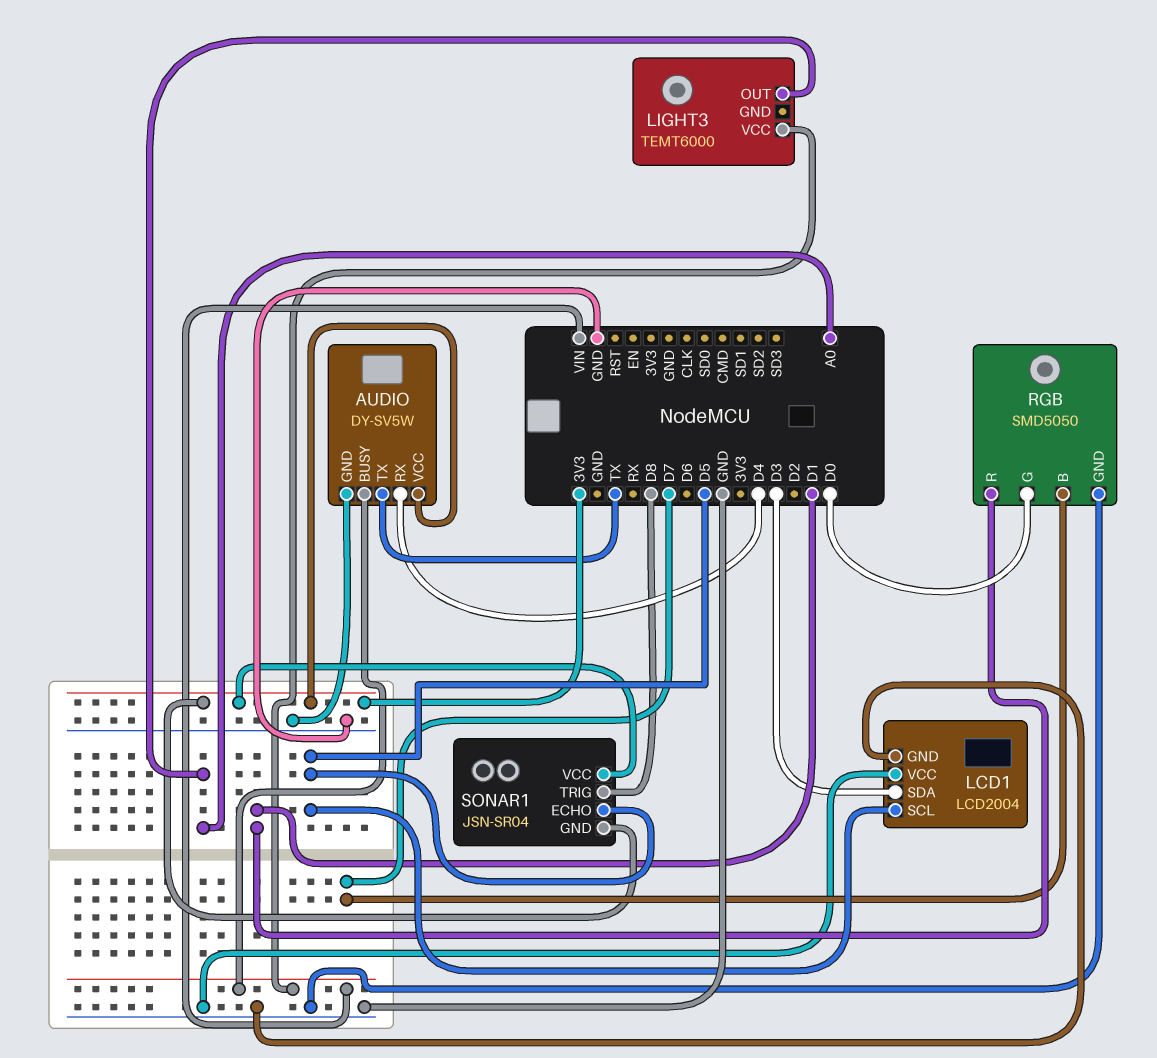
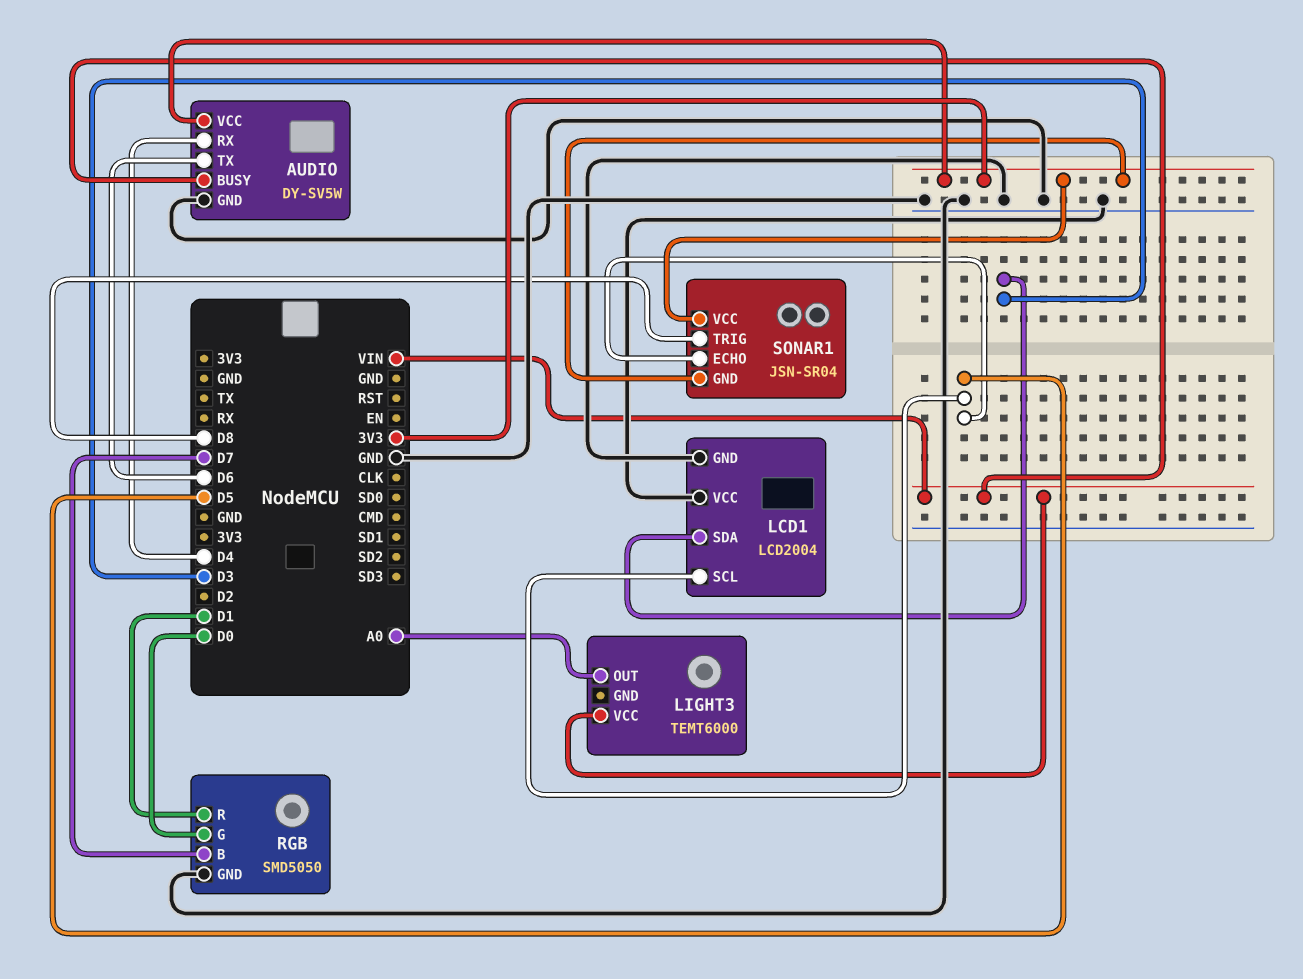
AUDIO pin TX: TX -> D6

